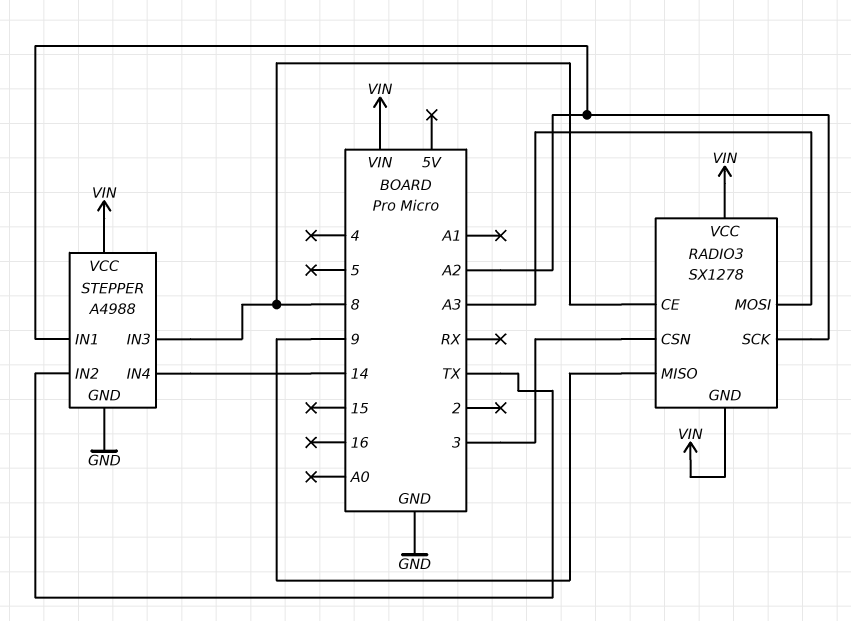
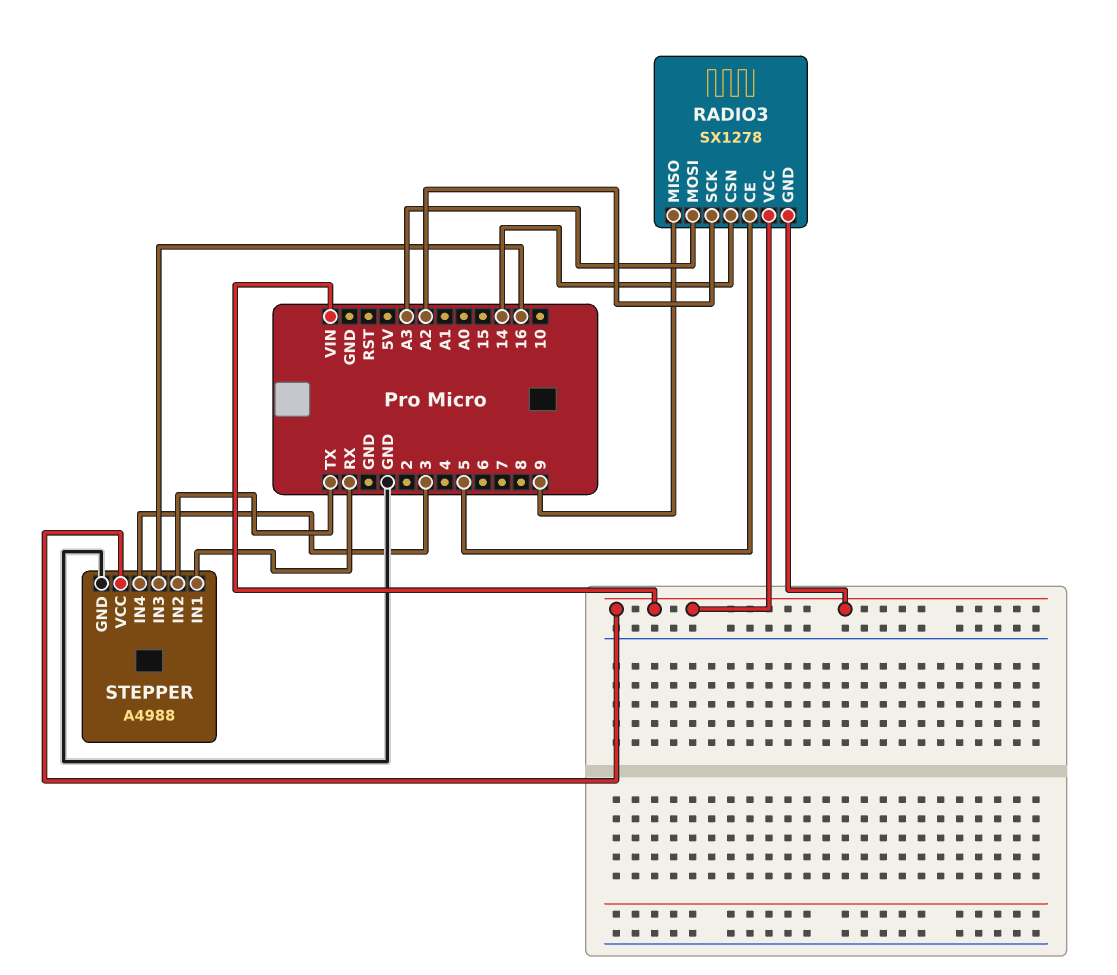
RADIO3 pin CE: 8 -> 5
RADIO3 pin CSN: 3 -> 14
STEPPER pin IN1: A2 -> RX
STEPPER pin IN3: 8 -> 16
STEPPER pin IN4: 14 -> 3

